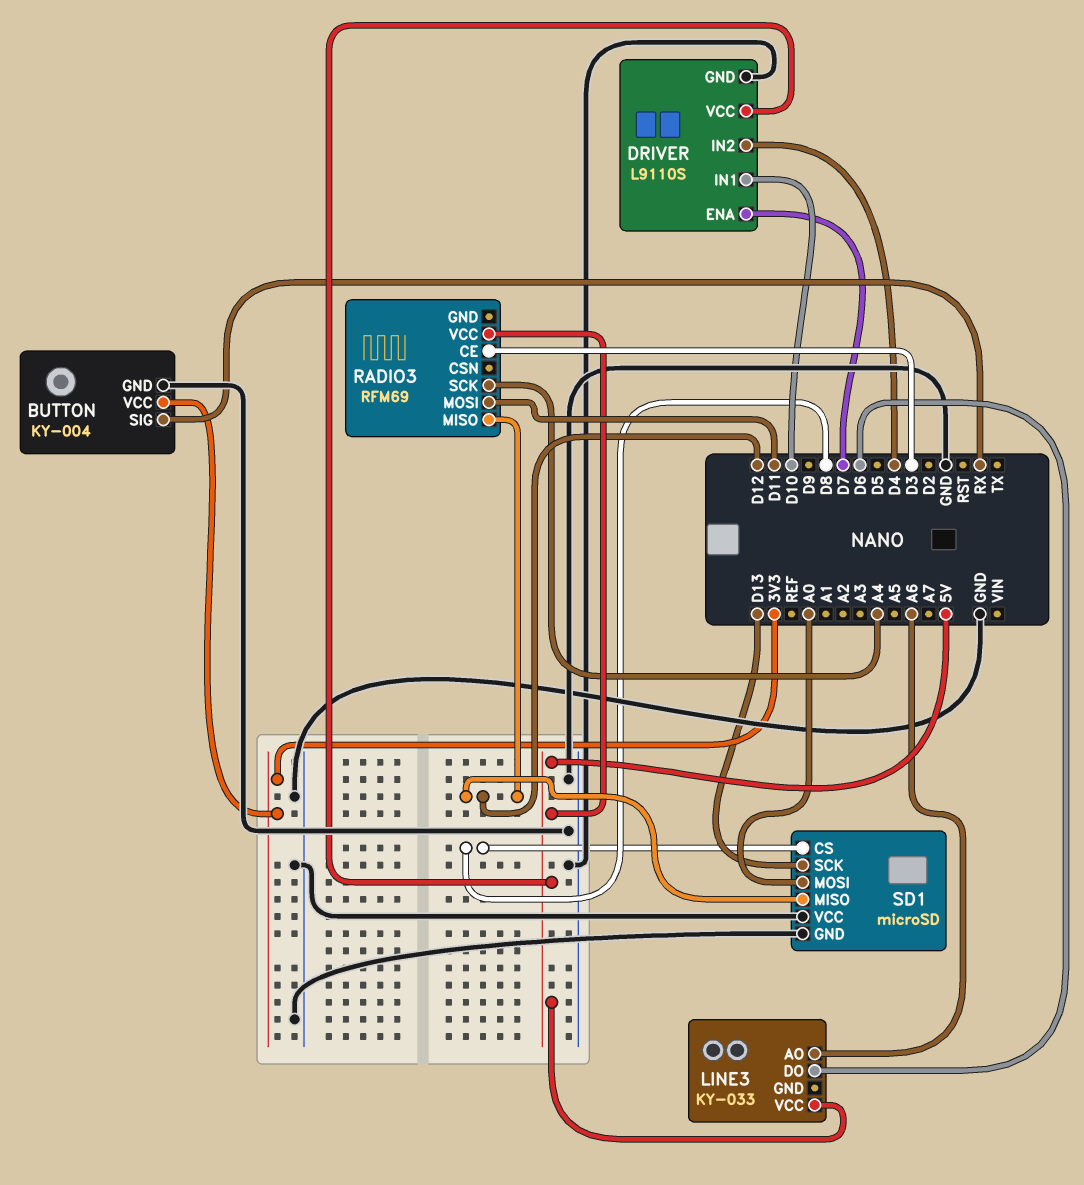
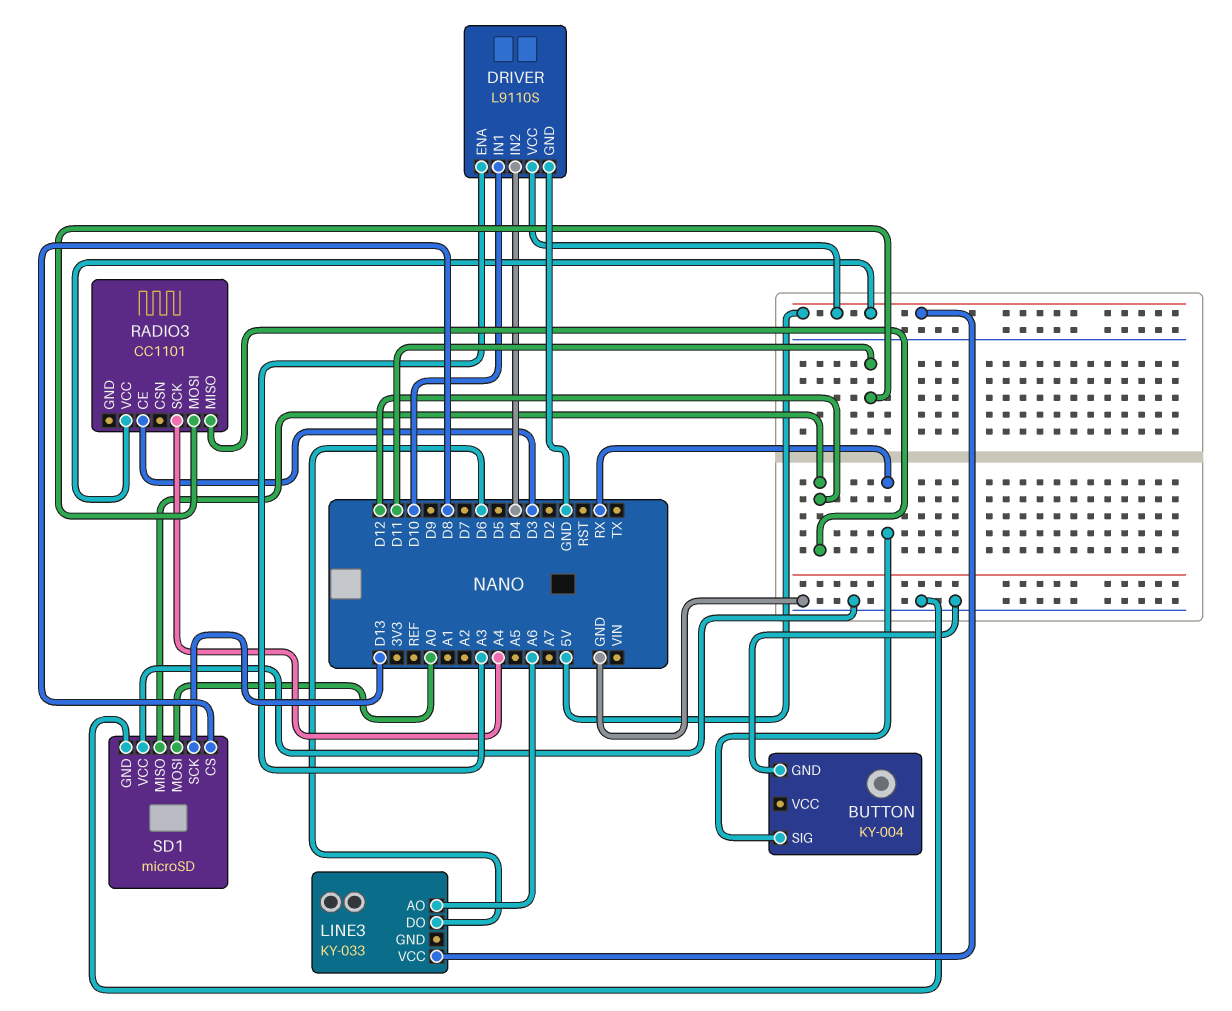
BUTTON pin VCC: 3V3 -> none
DRIVER pin ENA: D7 -> A3
RADIO3: RFM69 -> CC1101

